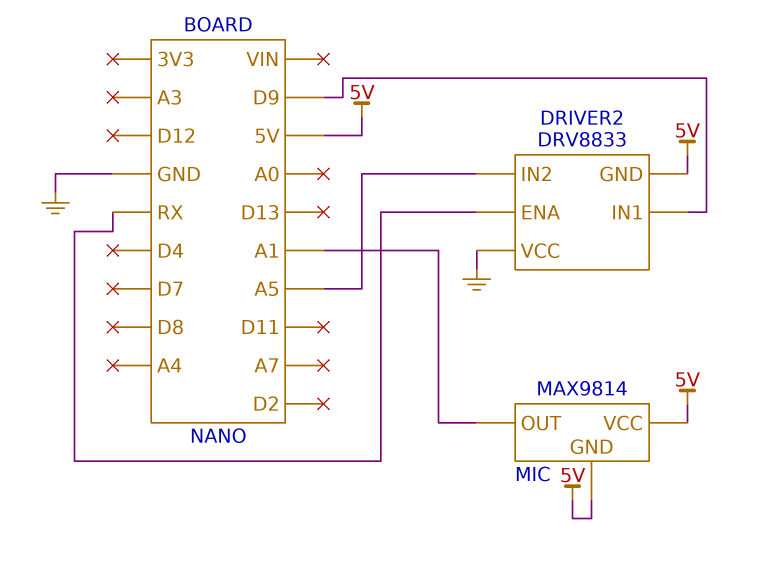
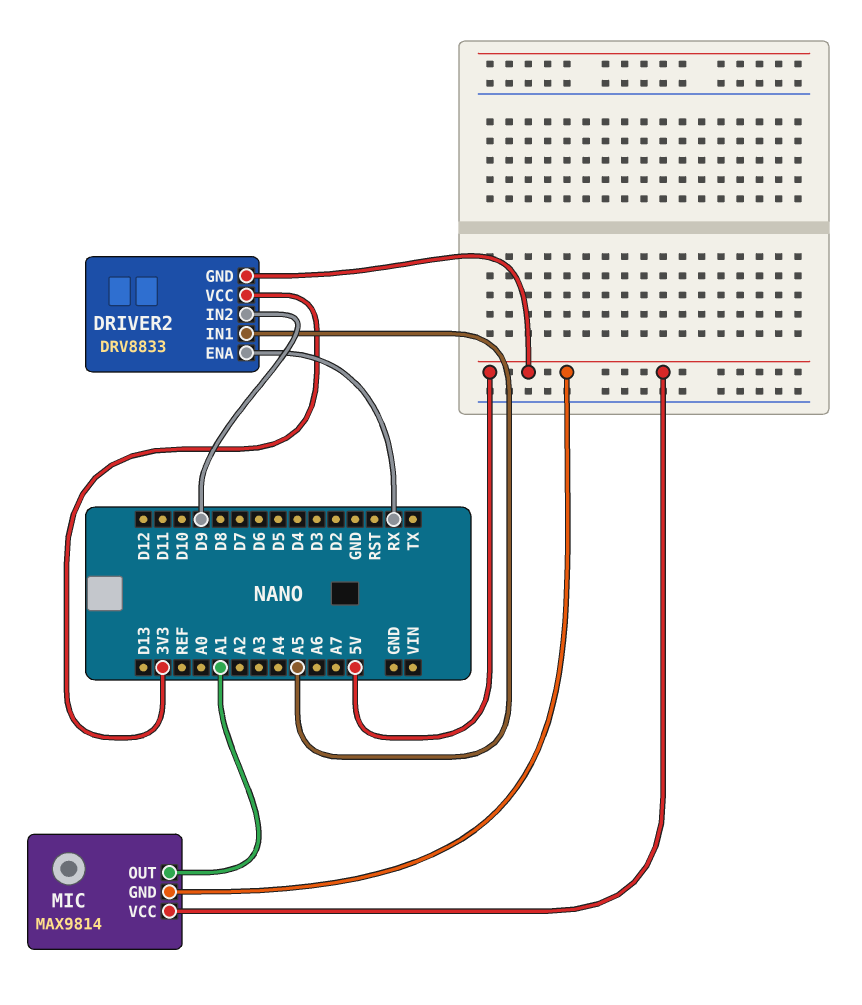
DRIVER2 pin IN1: D9 -> A5
DRIVER2 pin IN2: A5 -> D9
DRIVER2 pin VCC: GND -> 3V3

